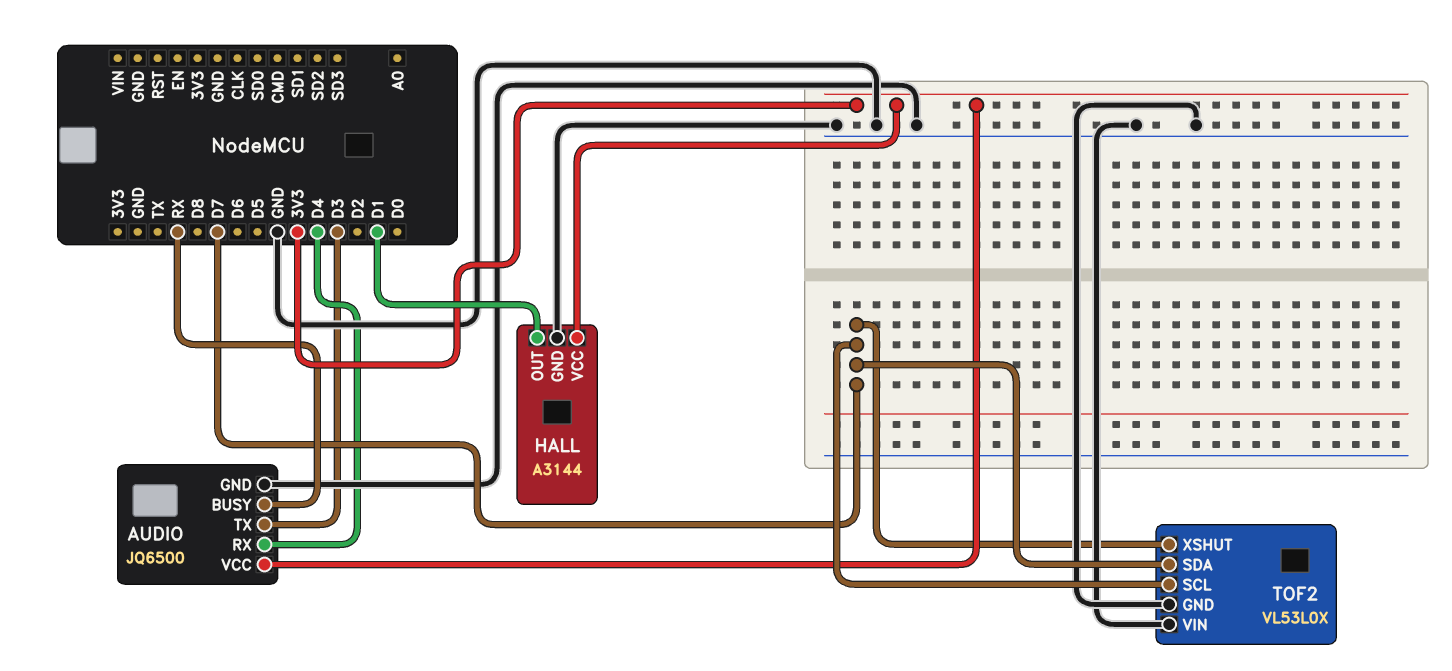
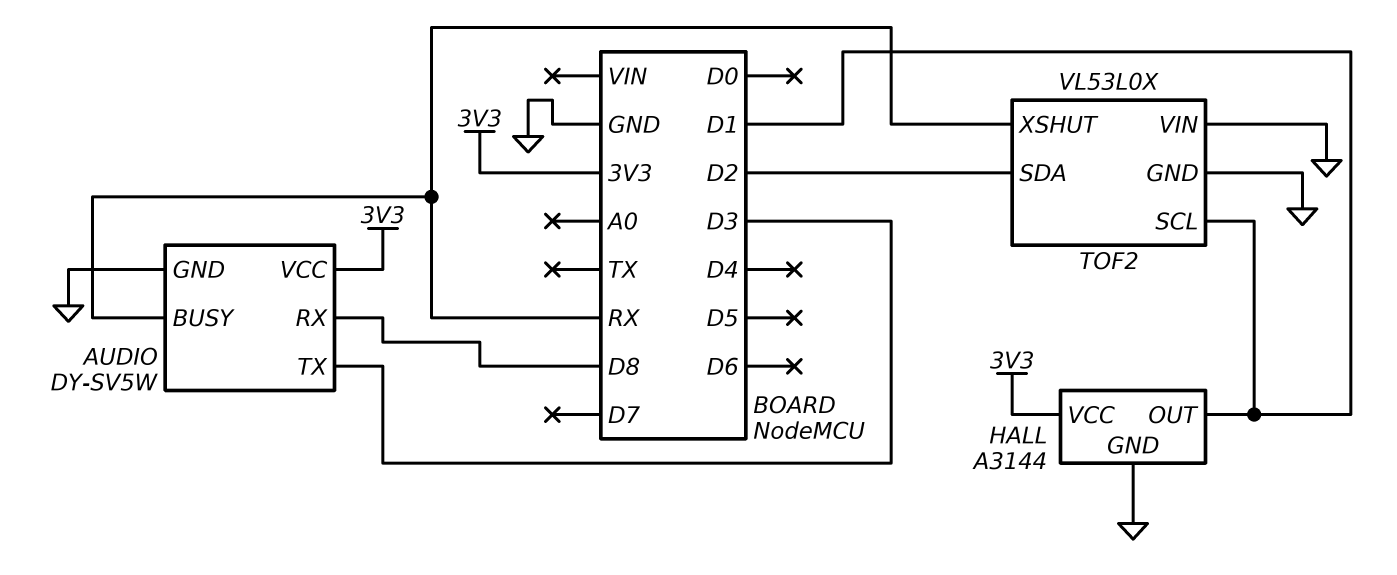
AUDIO: JQ6500 -> DY-SV5W
AUDIO pin RX: D4 -> D8
TOF2 pin SCL: D7 -> D1
TOF2 pin SDA: D7 -> D2
TOF2 pin XSHUT: D7 -> RX

